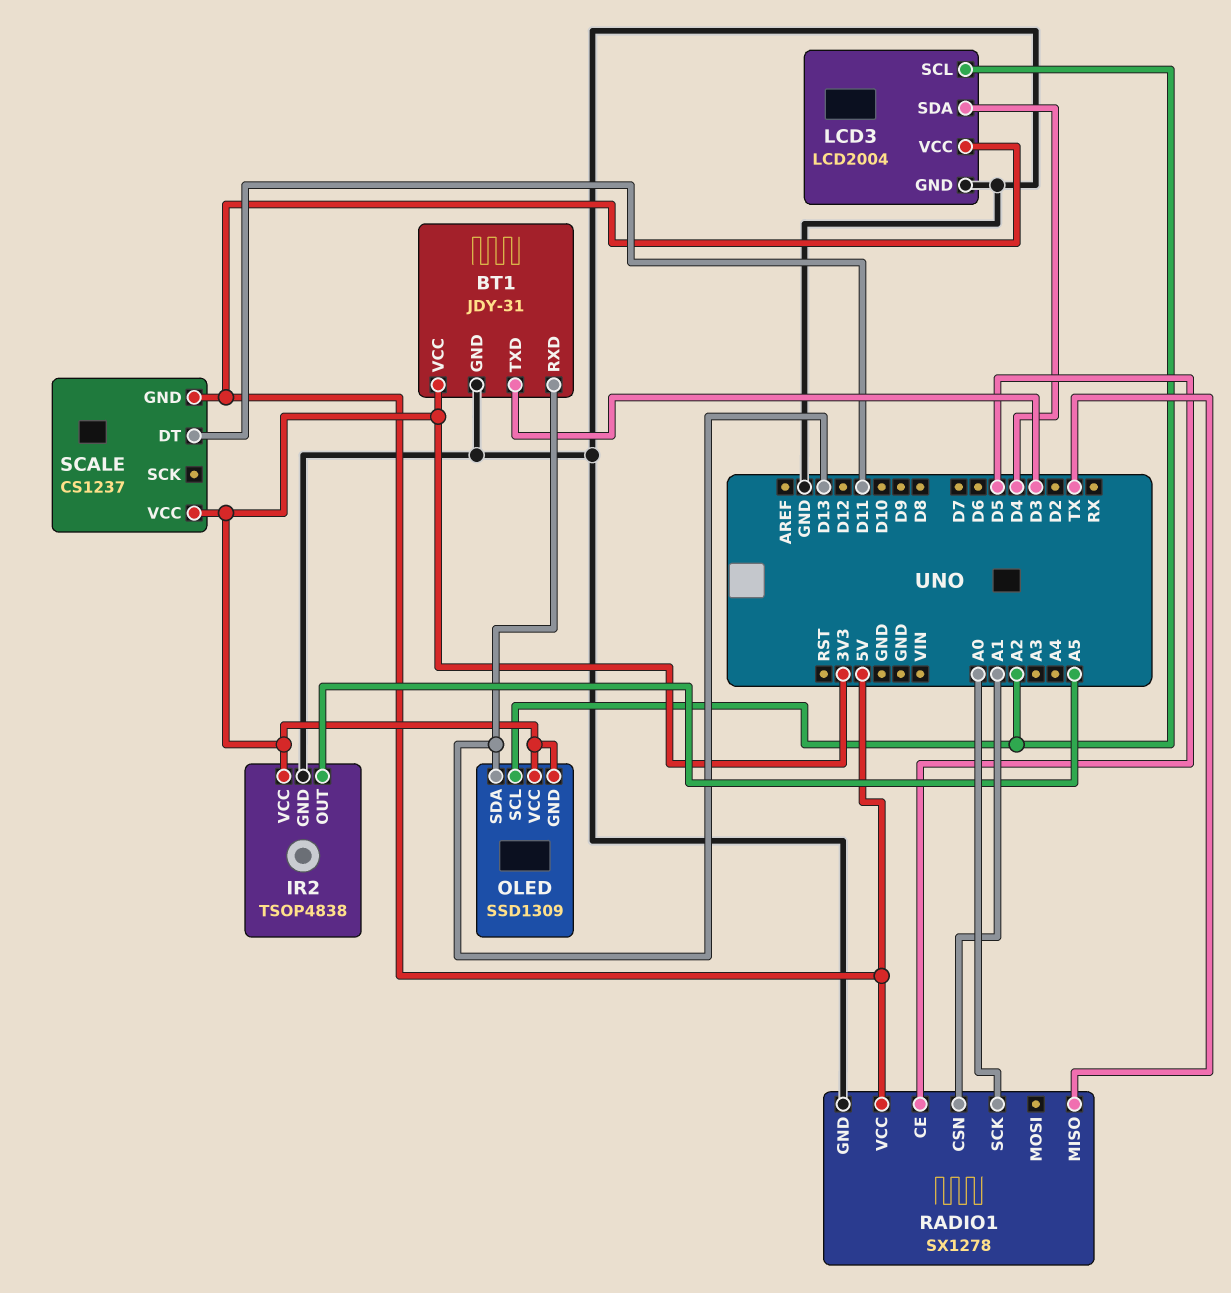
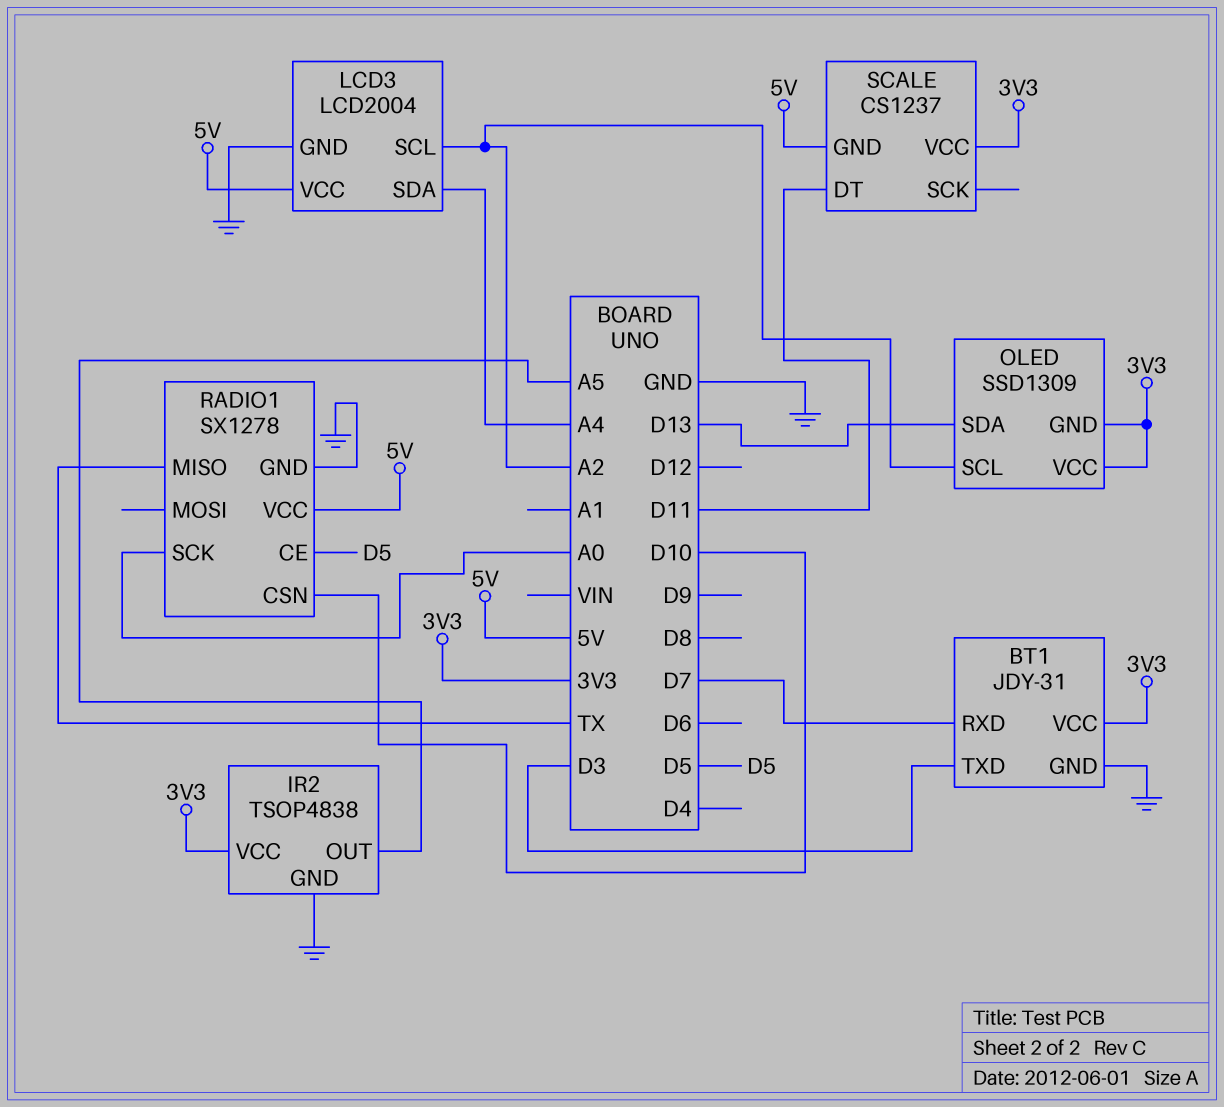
BT1 pin RXD: D13 -> D7
LCD3 pin SDA: D4 -> A4
RADIO1 pin CSN: A1 -> D10

